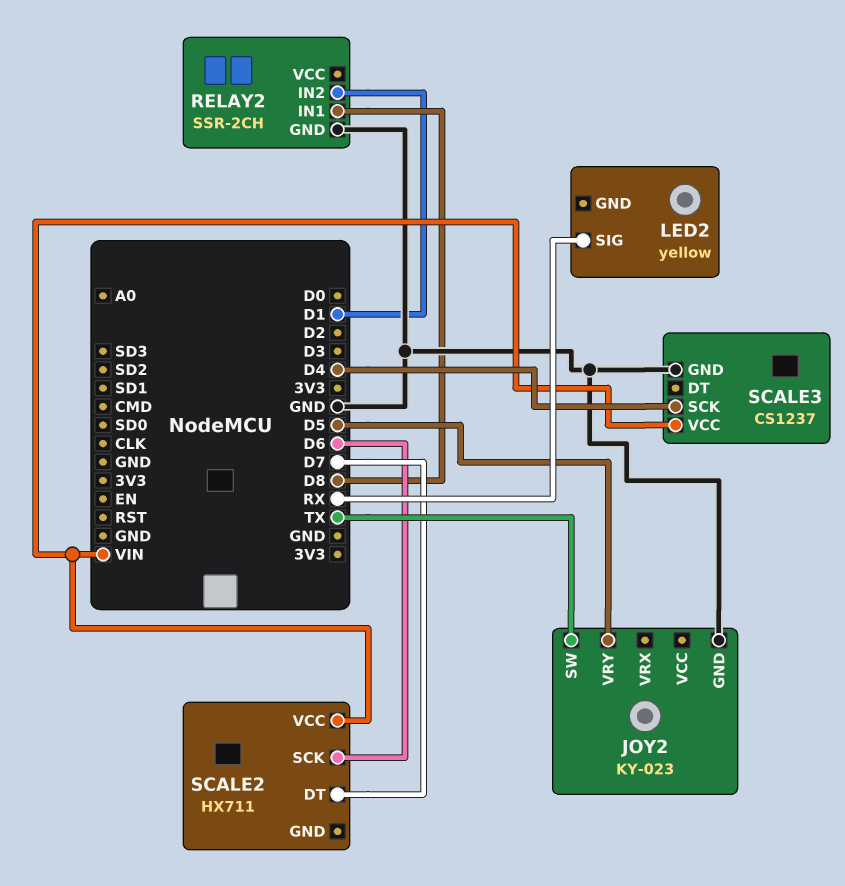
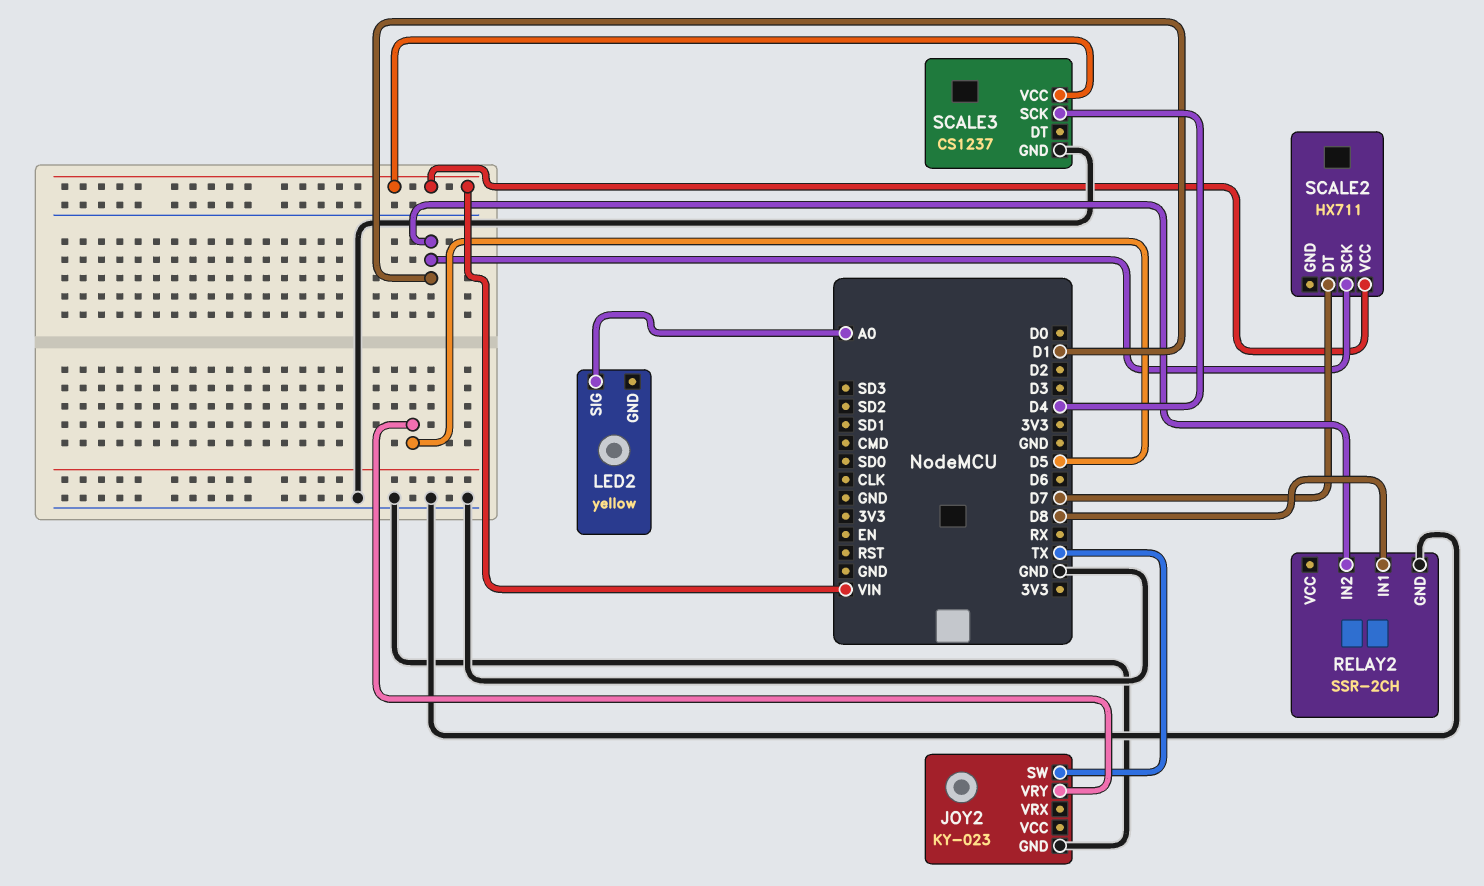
LED2 pin SIG: RX -> A0
SCALE2 pin SCK: D6 -> D1

